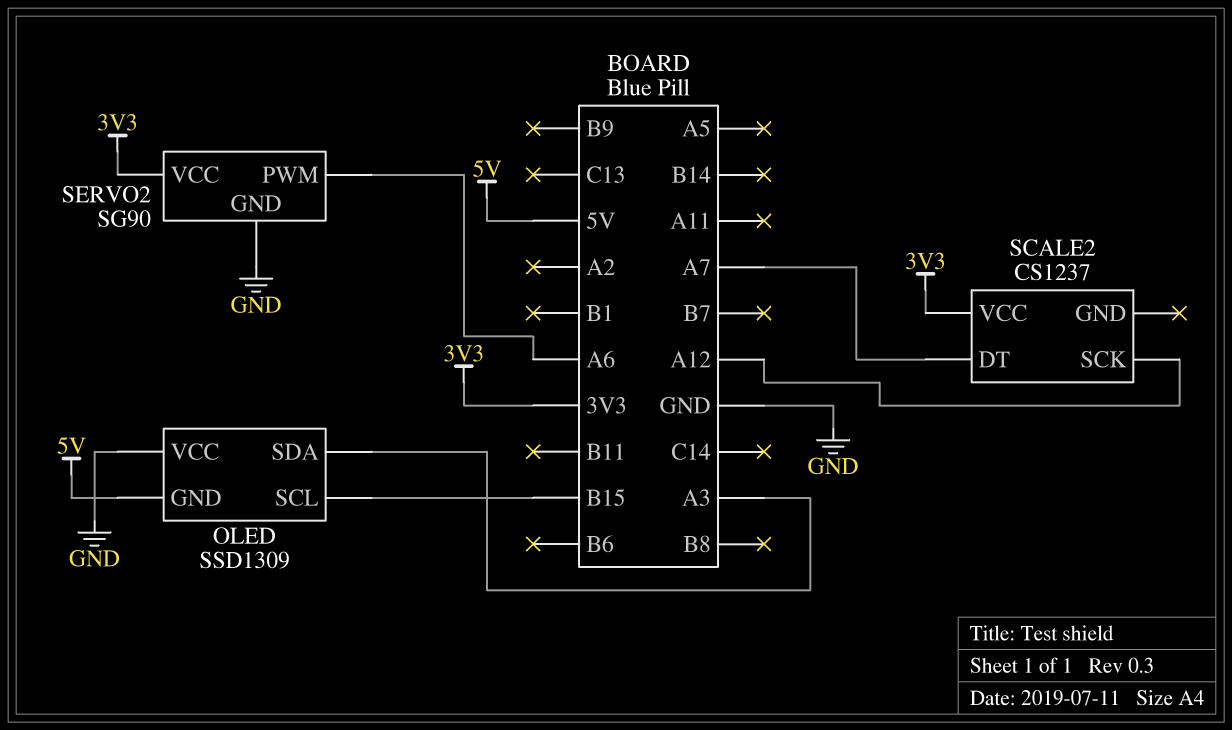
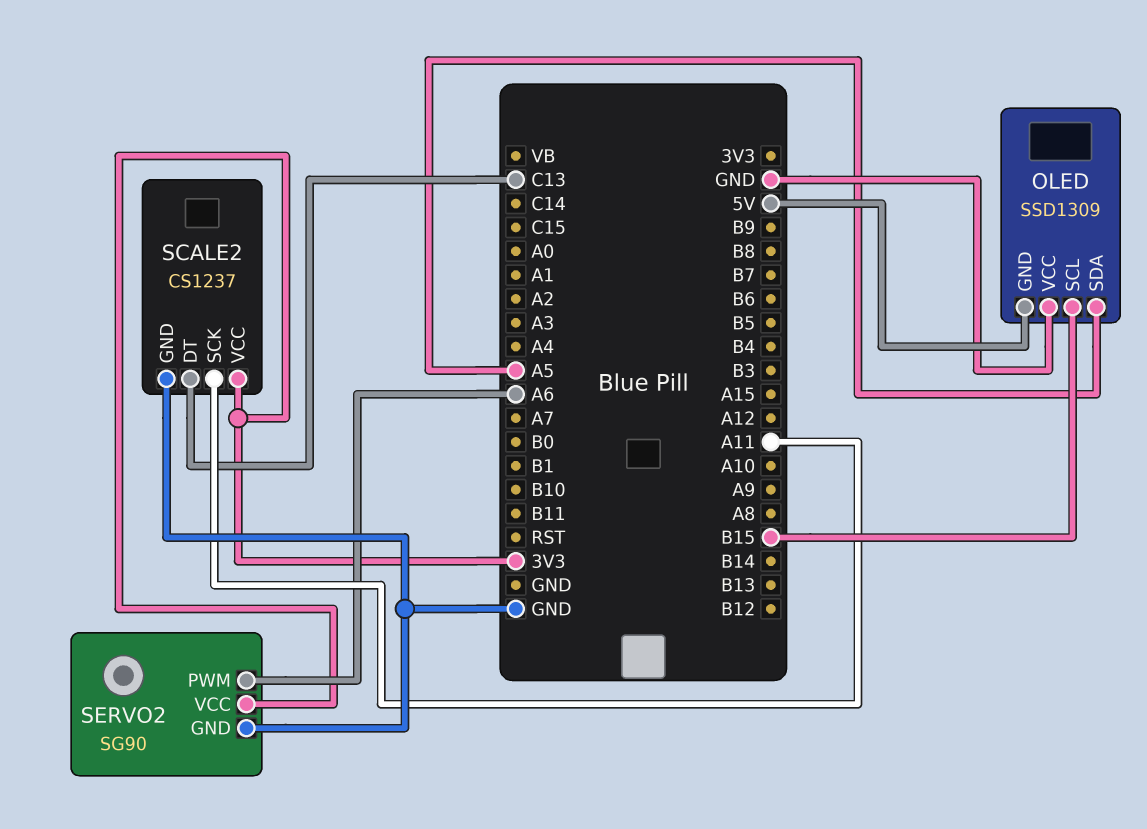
OLED pin SDA: A3 -> A5
SCALE2 pin DT: A7 -> C13
SCALE2 pin GND: none -> GND
SCALE2 pin SCK: A12 -> A11

